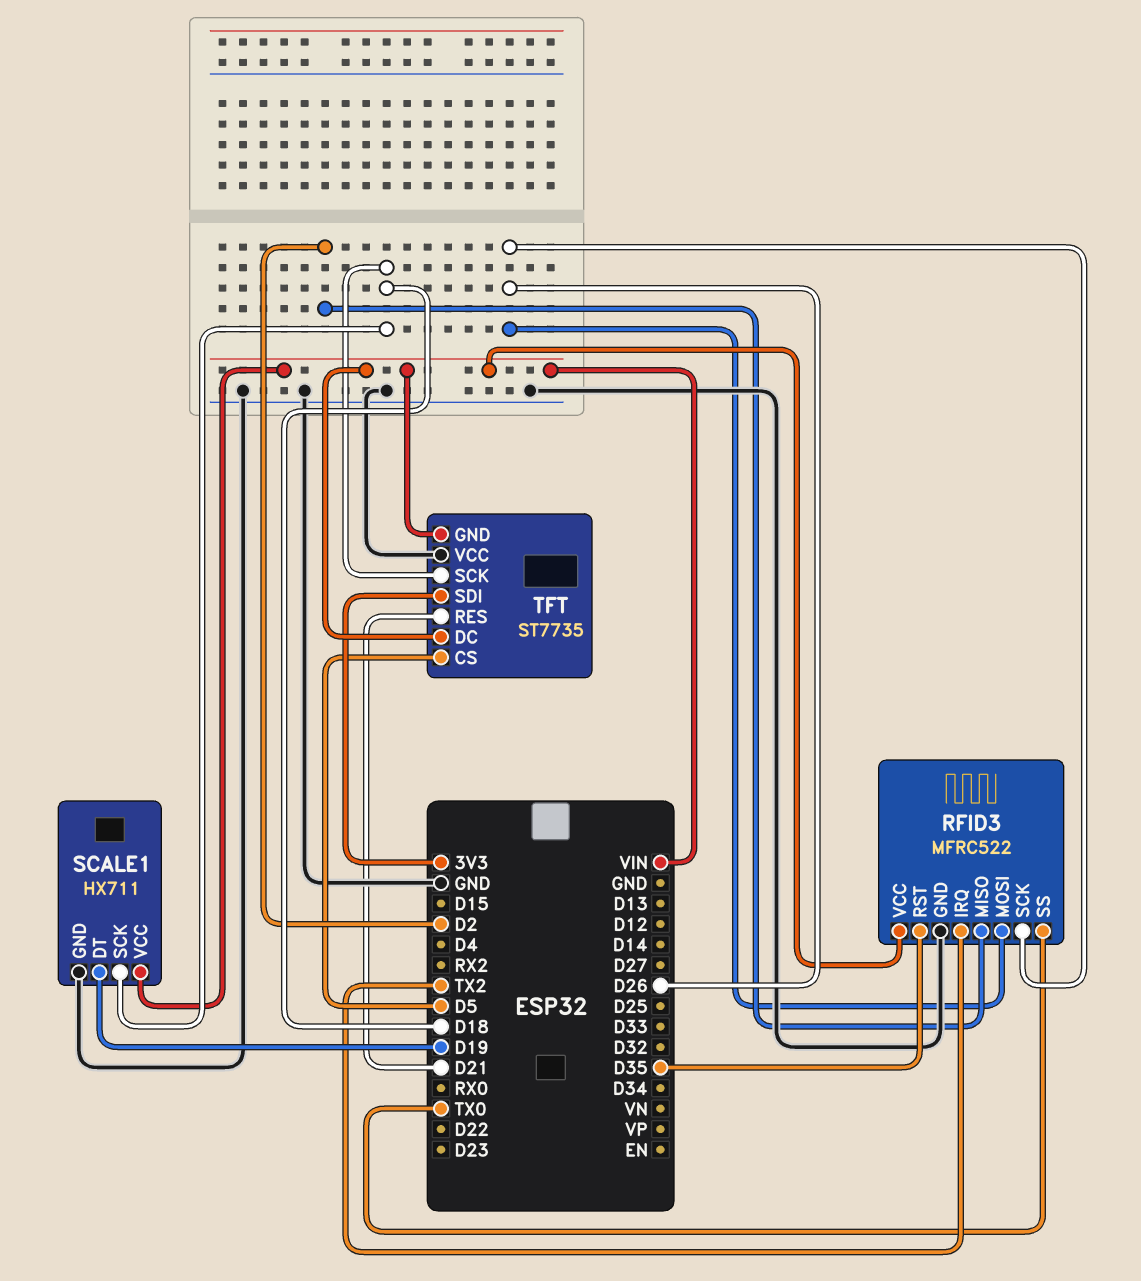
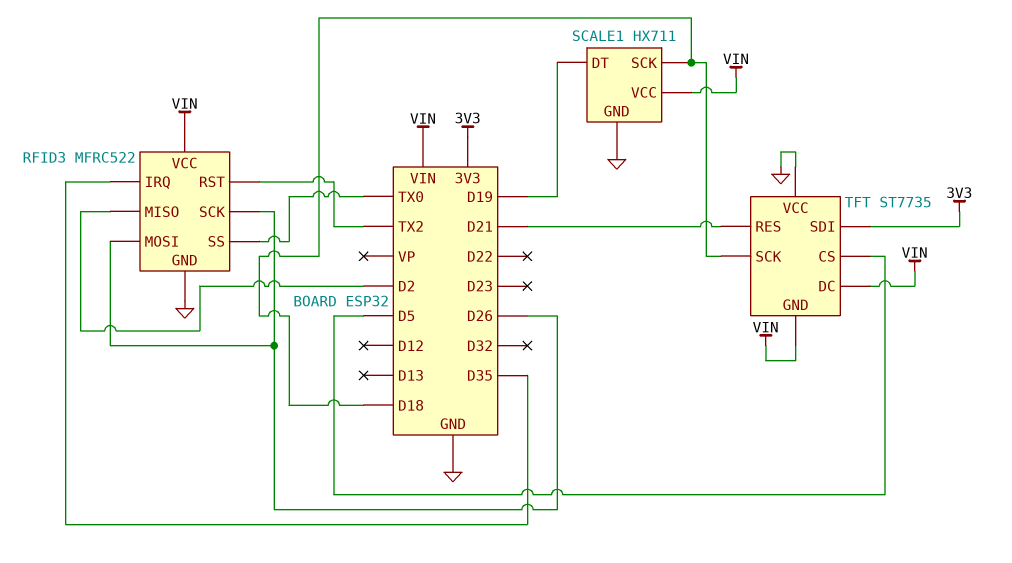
RFID3 pin IRQ: TX2 -> D35
RFID3 pin RST: D35 -> TX2

